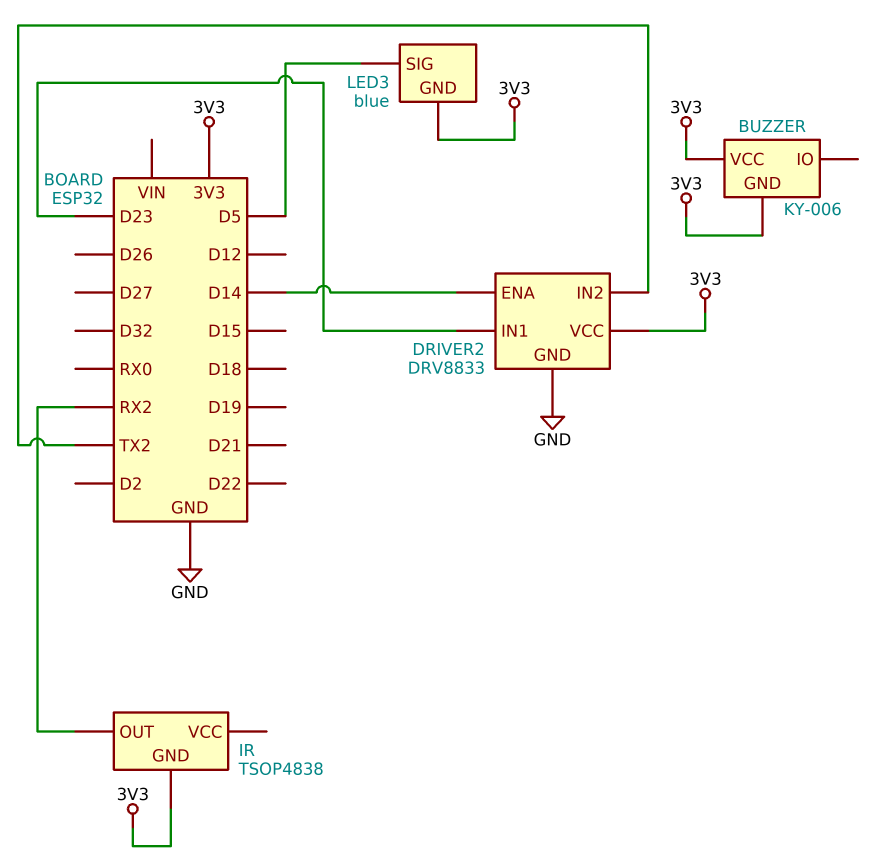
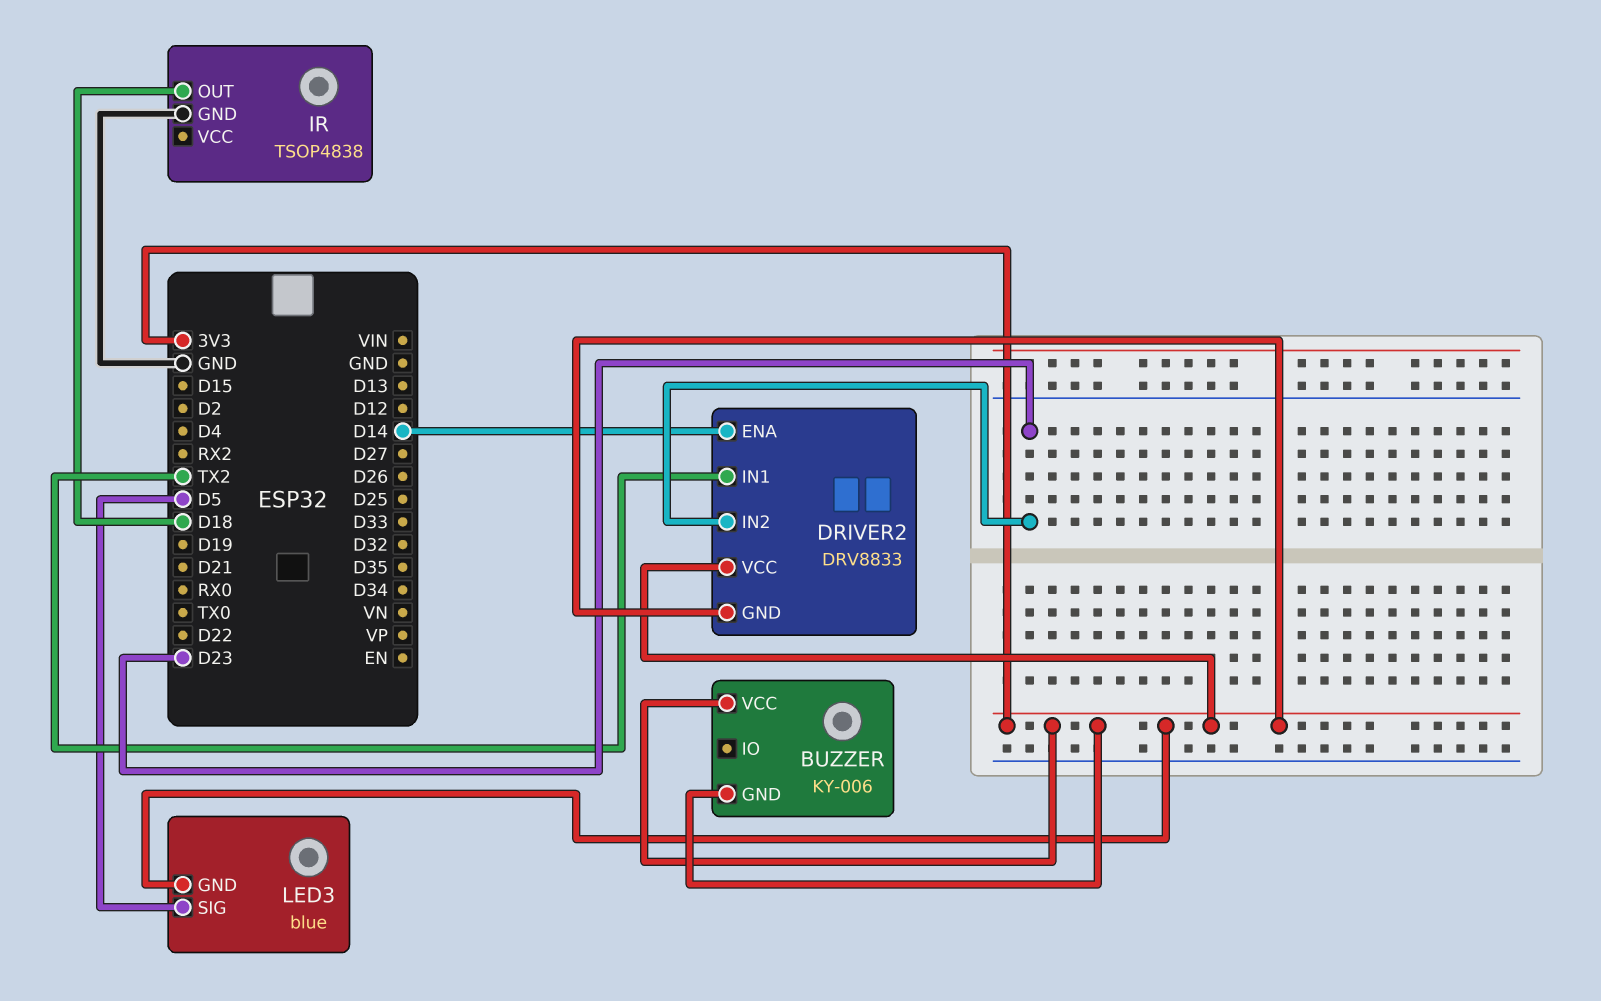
DRIVER2 pin GND: GND -> 3V3
DRIVER2 pin IN1: D23 -> TX2
DRIVER2 pin IN2: TX2 -> D23
IR pin GND: 3V3 -> GND
IR pin OUT: RX2 -> D18

